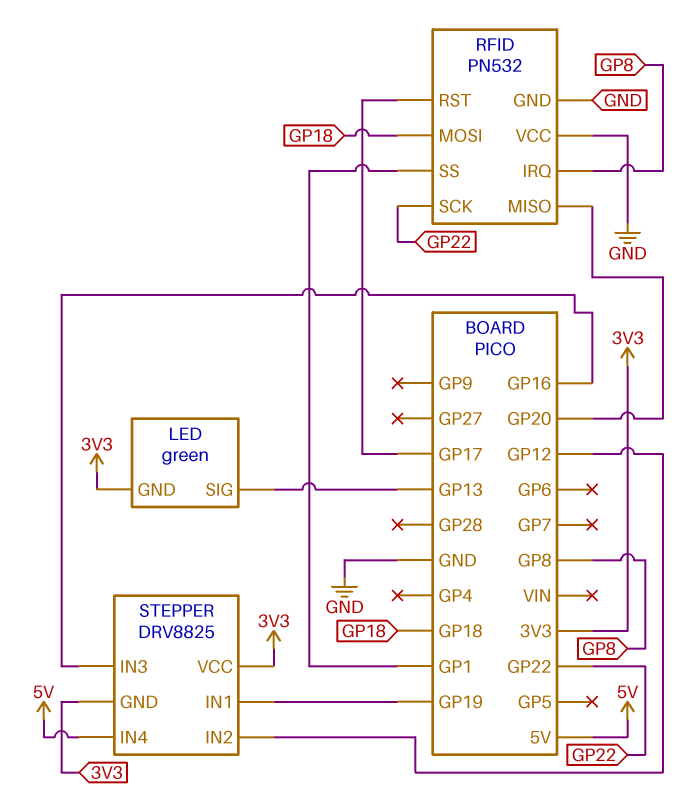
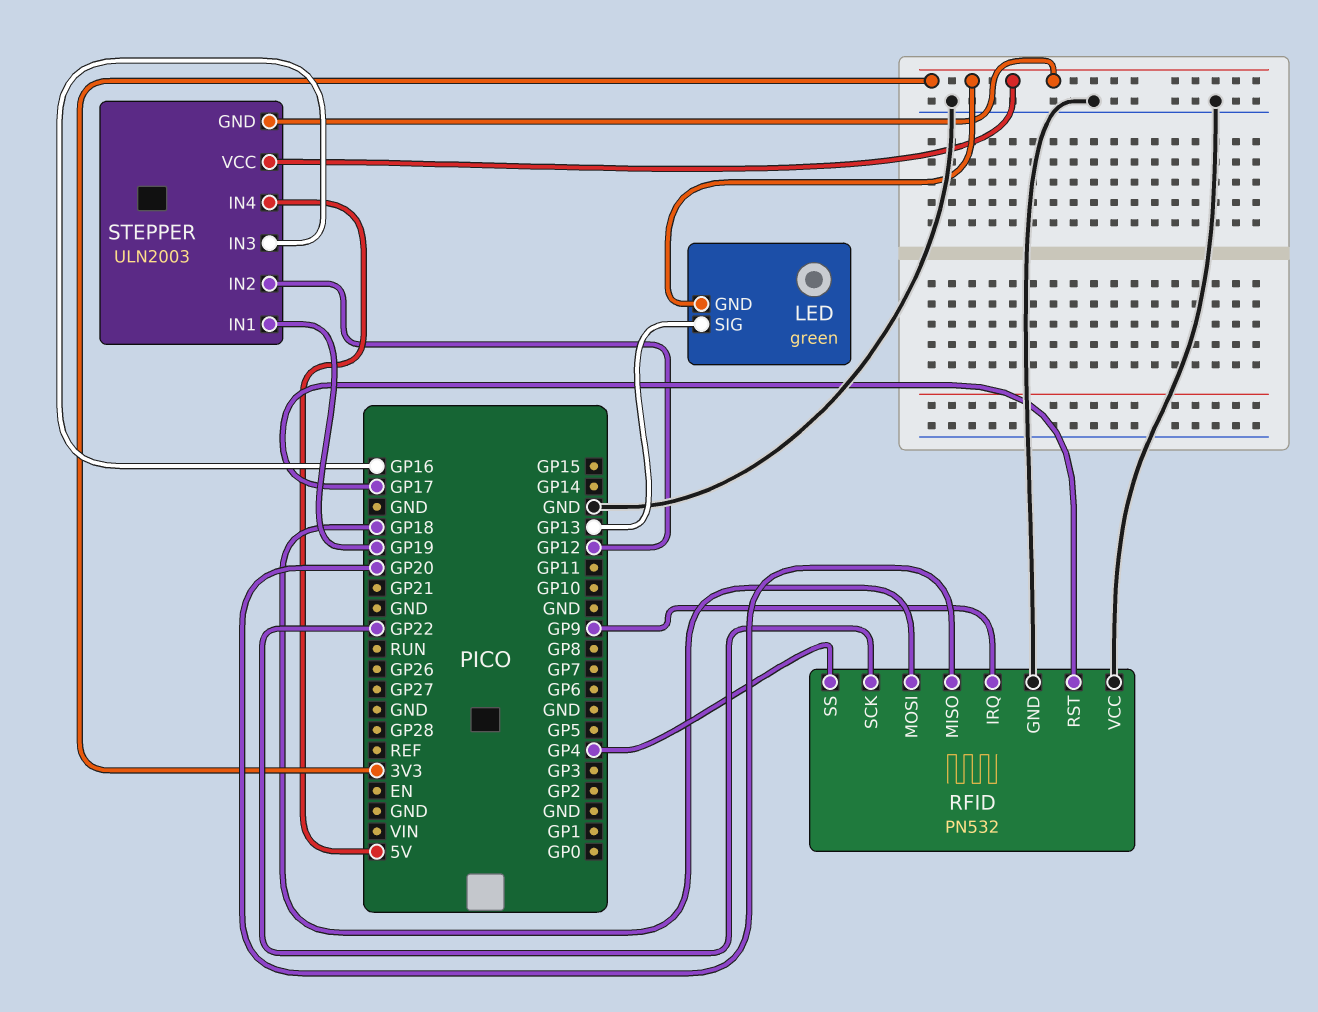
RFID pin IRQ: GP8 -> GP9
RFID pin SS: GP1 -> GP4
STEPPER: DRV8825 -> ULN2003

